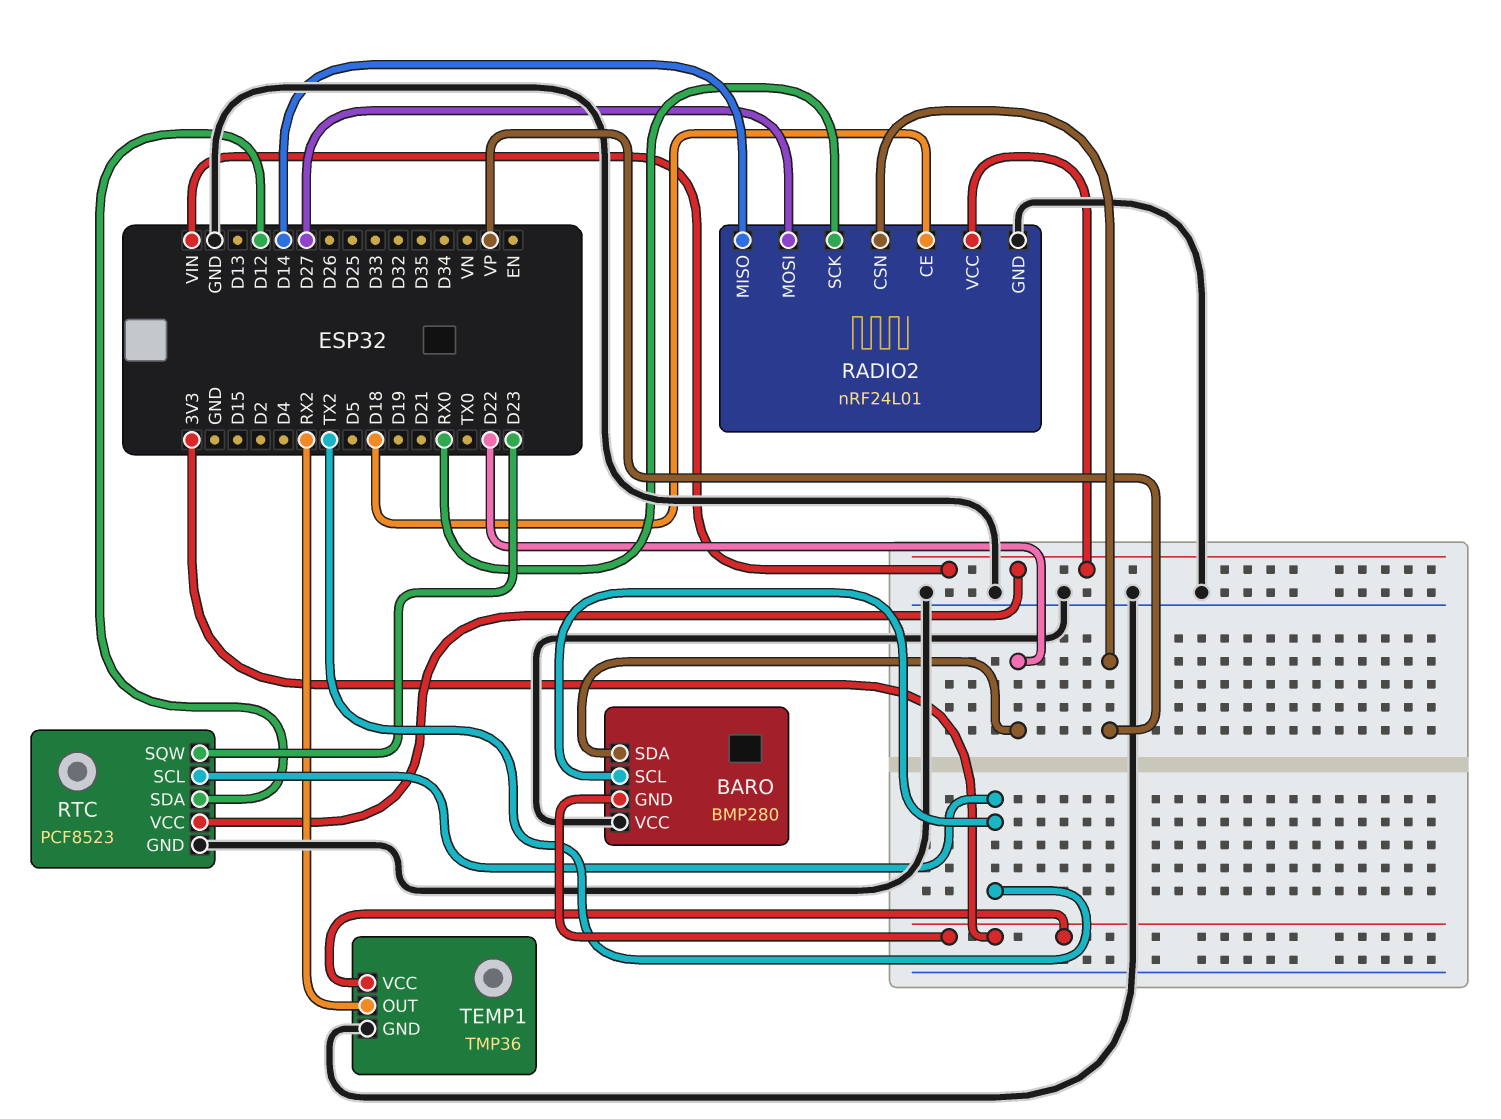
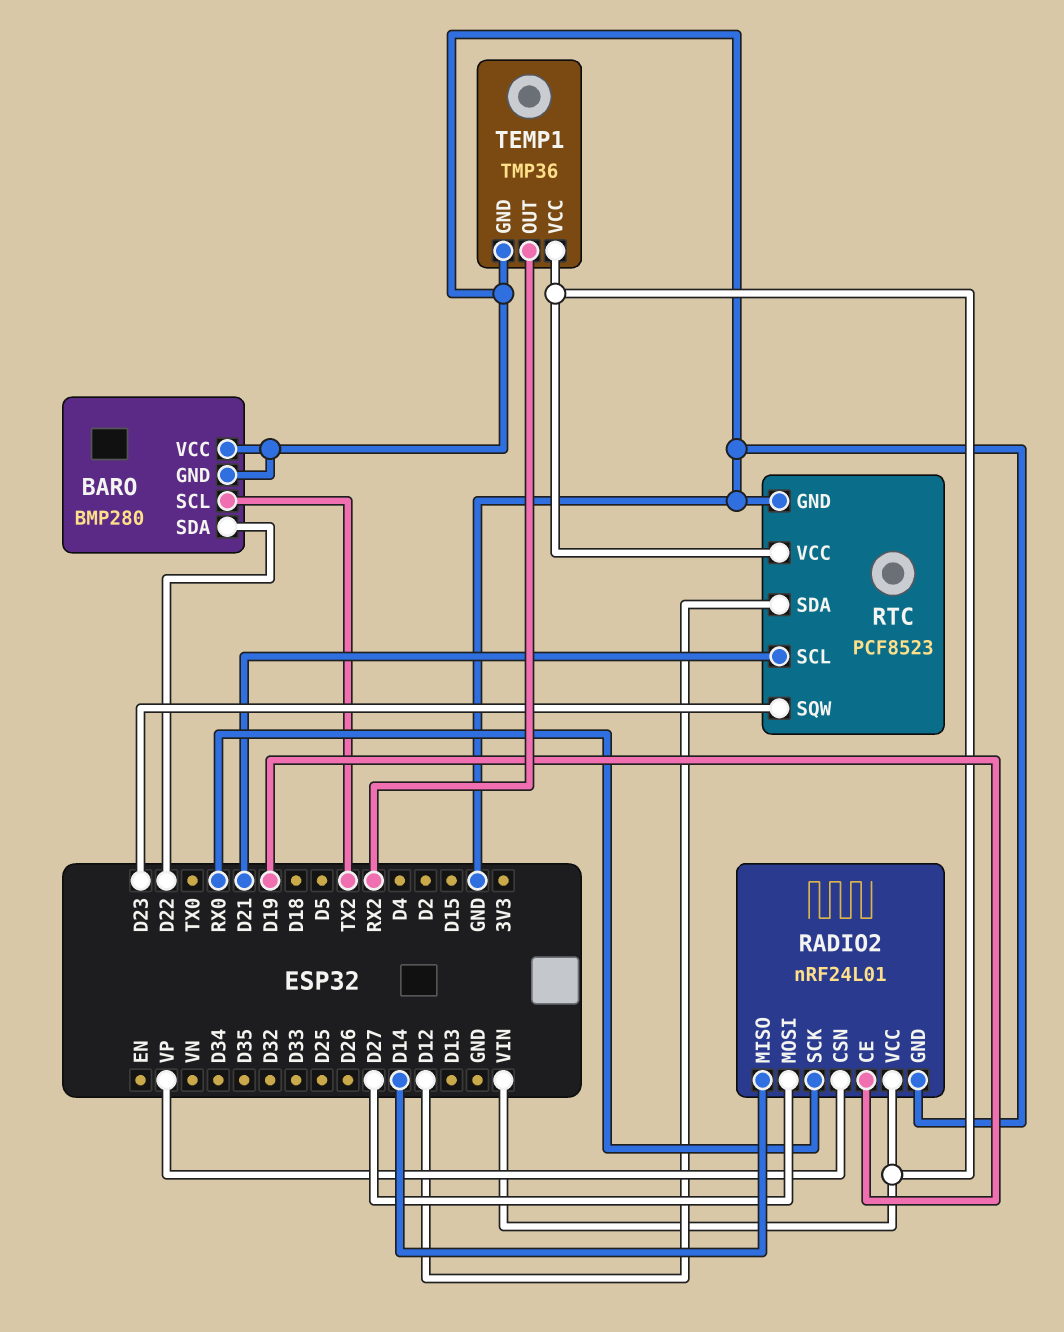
BARO pin GND: 3V3 -> GND
RADIO2 pin CE: D18 -> D19
RTC pin SCL: TX2 -> D21
TEMP1 pin VCC: 3V3 -> VIN

